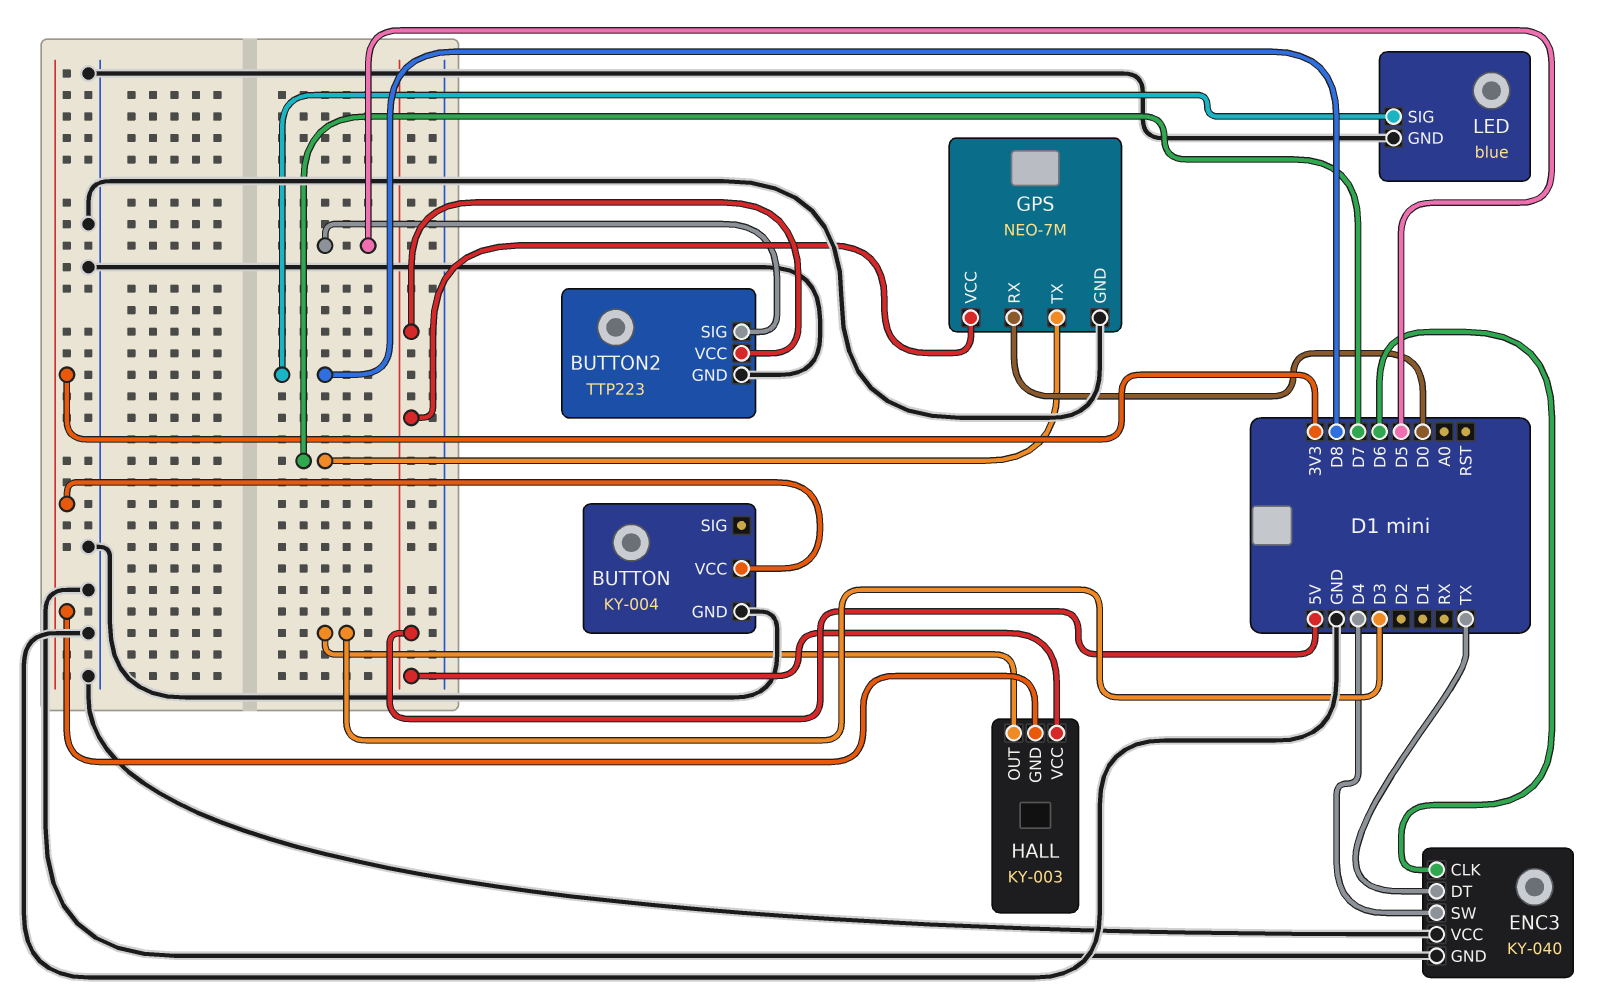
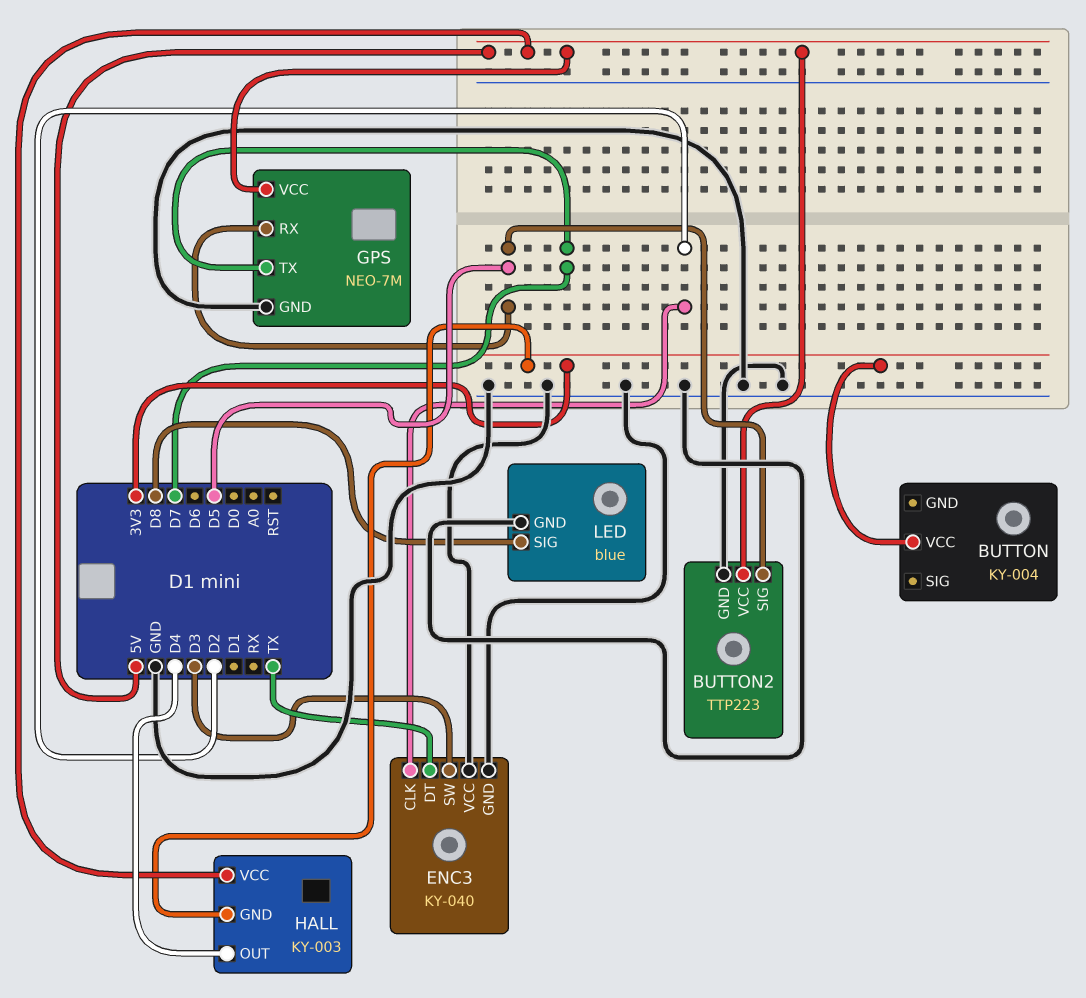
BUTTON pin GND: GND -> none
ENC3 pin CLK: D6 -> D2
ENC3 pin SW: D4 -> D3
GPS pin RX: D0 -> D5
HALL pin OUT: D3 -> D4

